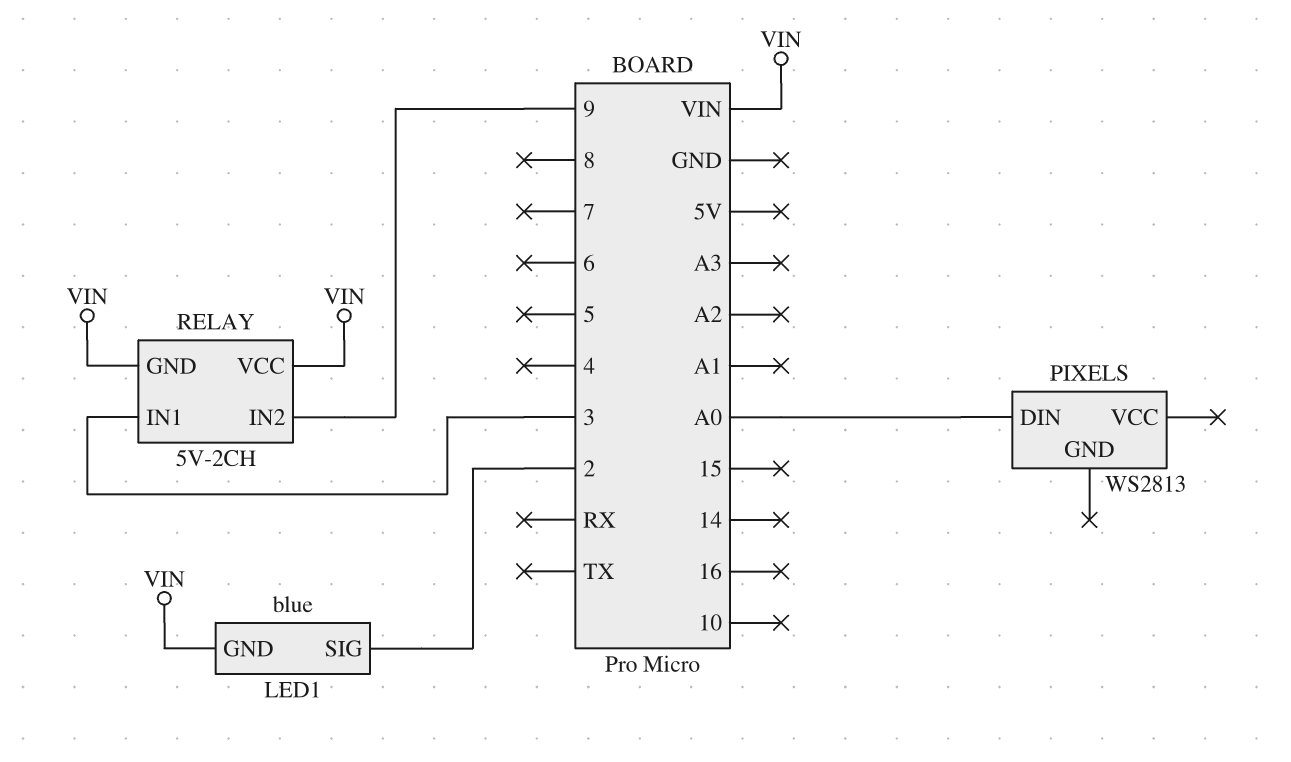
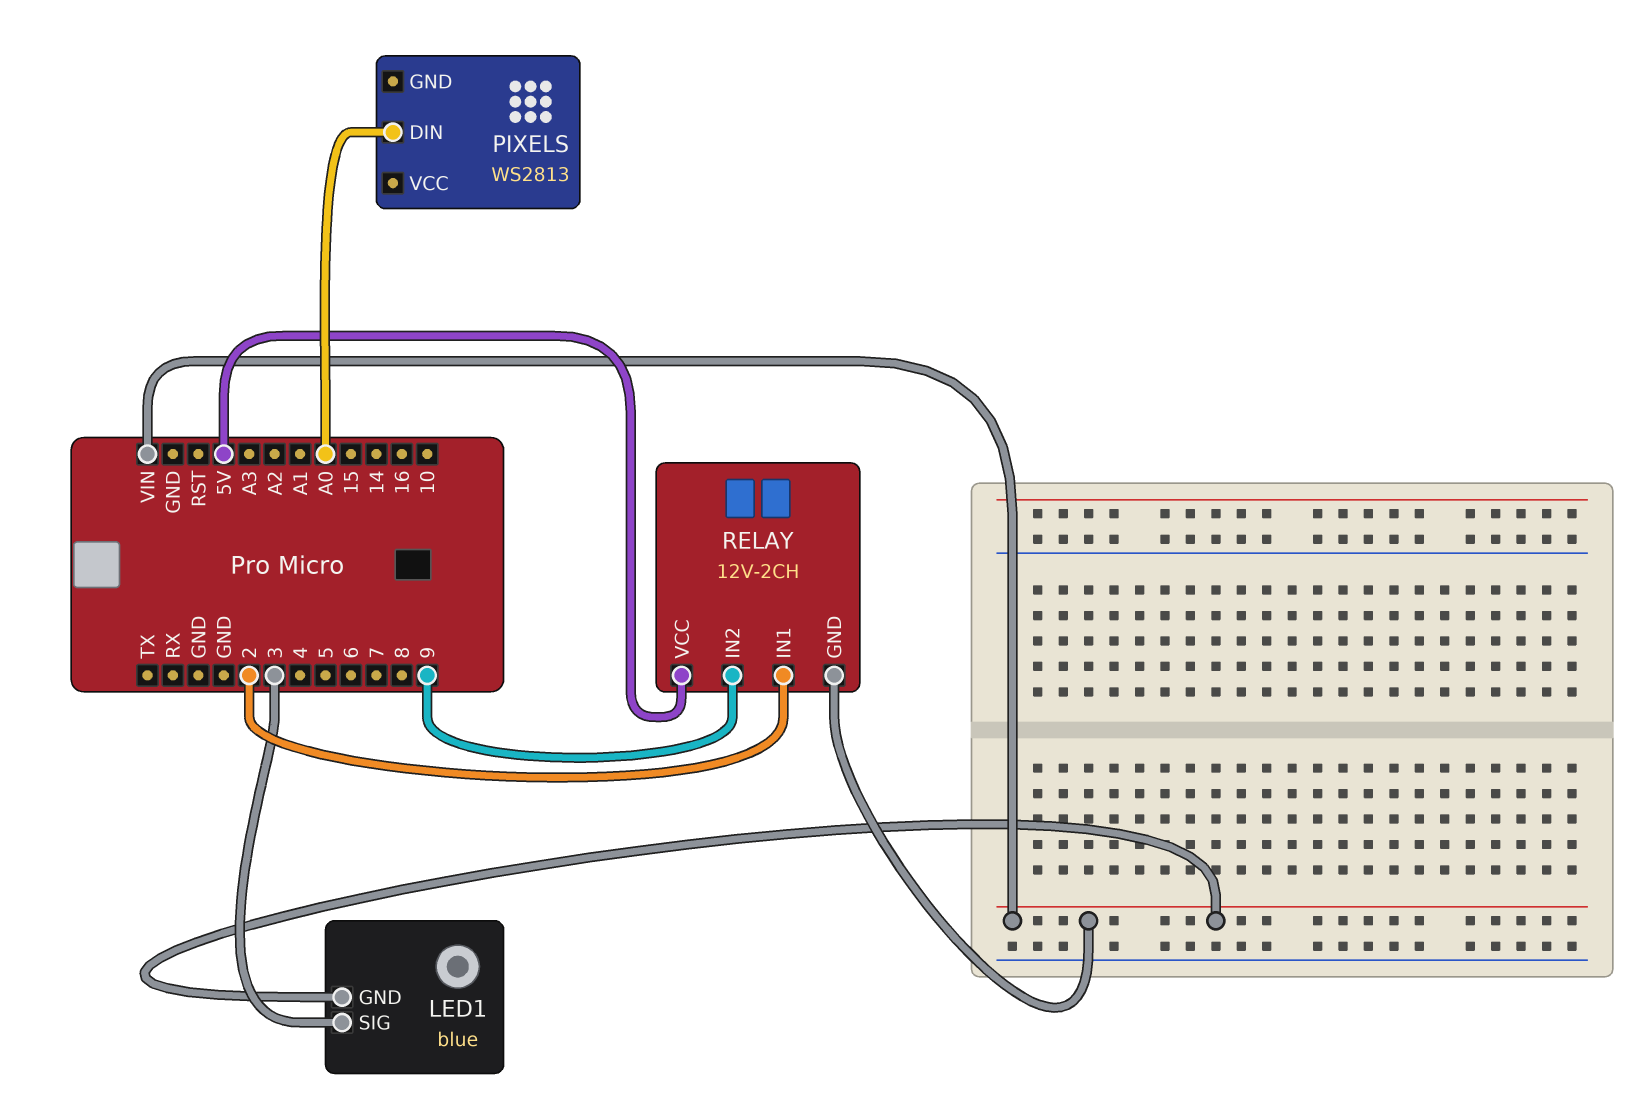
LED1 pin SIG: 2 -> 3
RELAY: 5V-2CH -> 12V-2CH
RELAY pin IN1: 3 -> 2
RELAY pin VCC: VIN -> 5V

